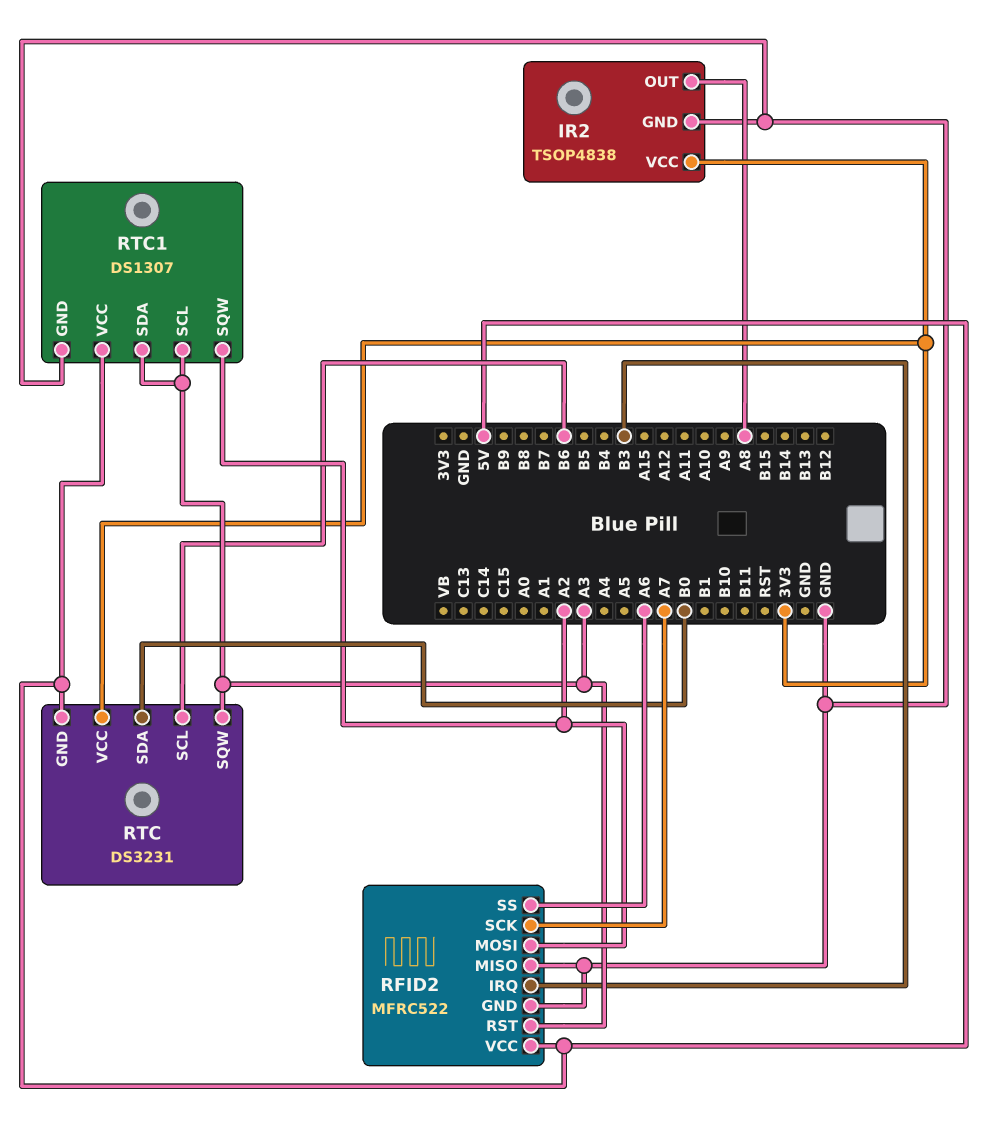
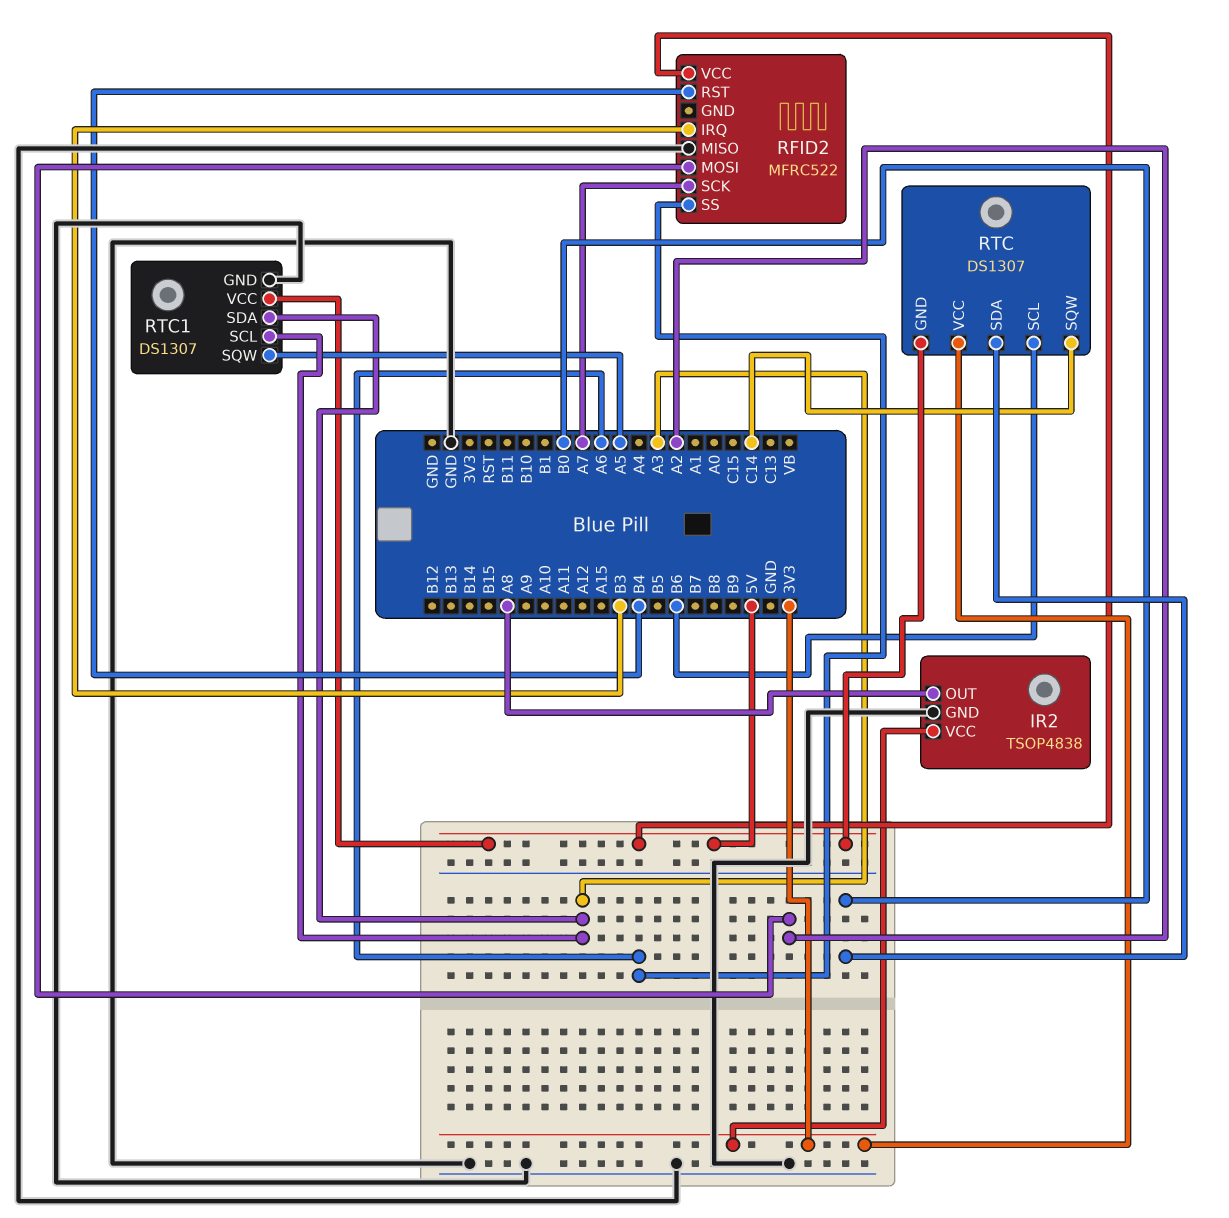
RFID2 pin GND: GND -> none
RFID2 pin RST: A3 -> B4
RTC: DS3231 -> DS1307
RTC pin SQW: A3 -> C14
RTC1 pin SQW: A2 -> A5

